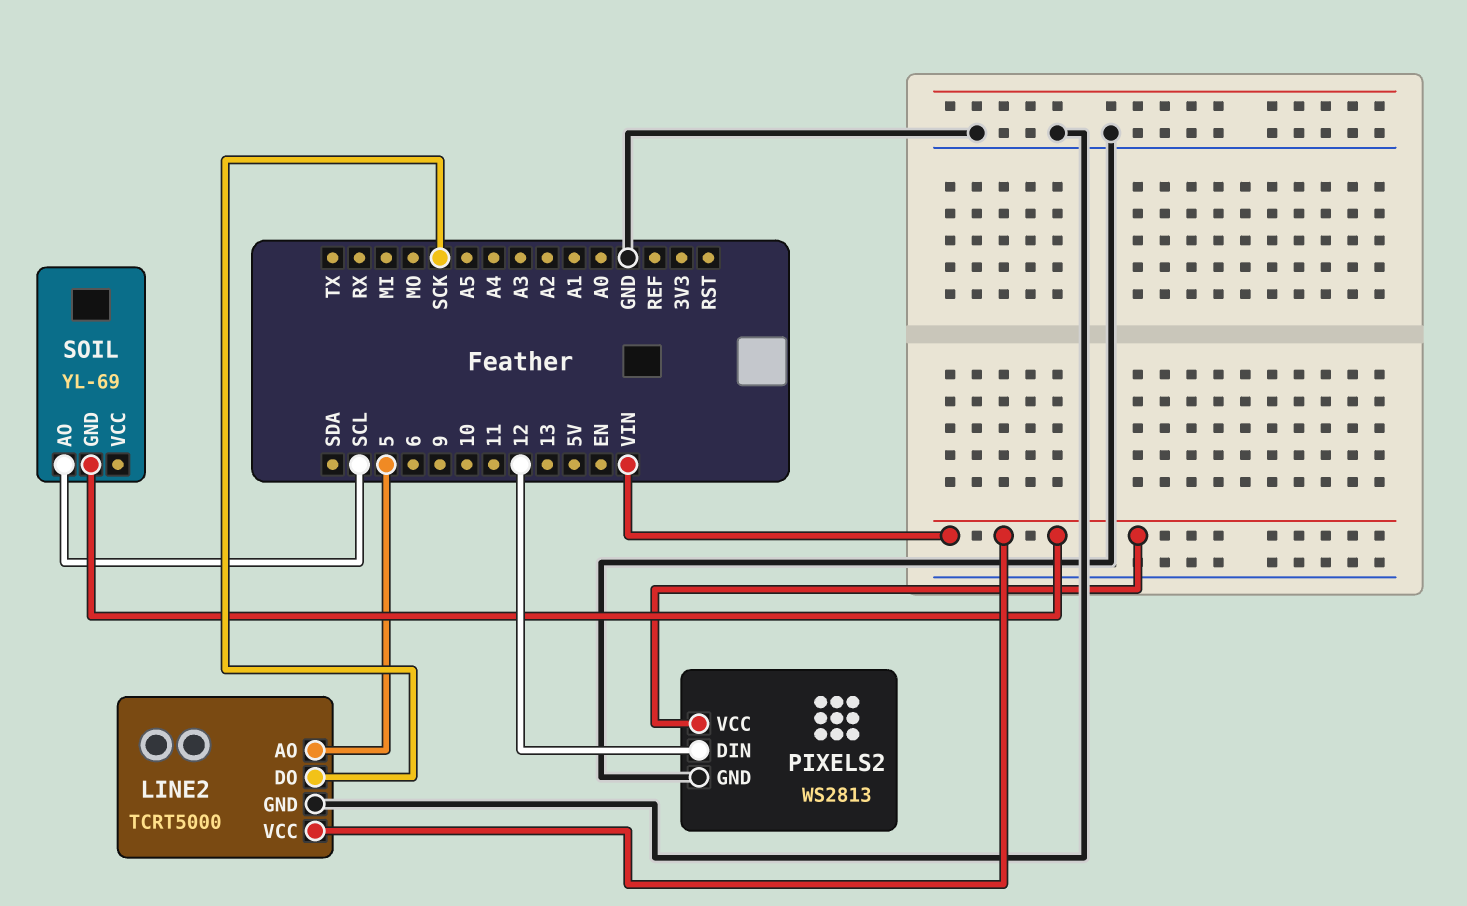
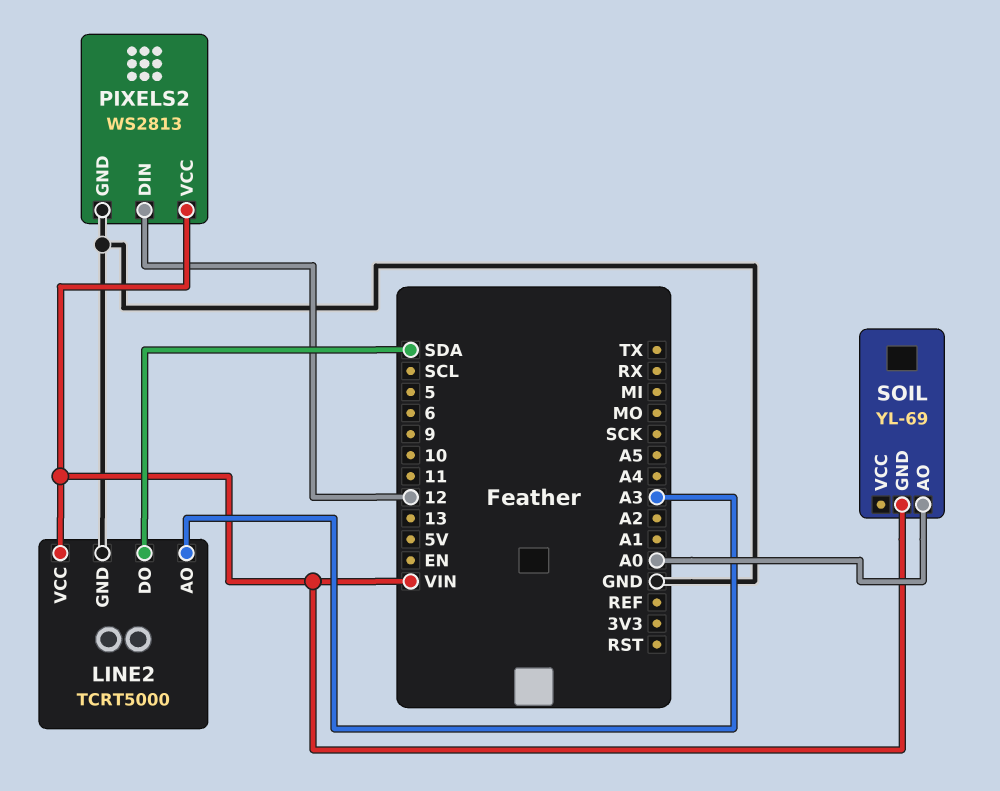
LINE2 pin AO: 5 -> A3
LINE2 pin DO: SCK -> SDA
SOIL pin AO: SCL -> A0

